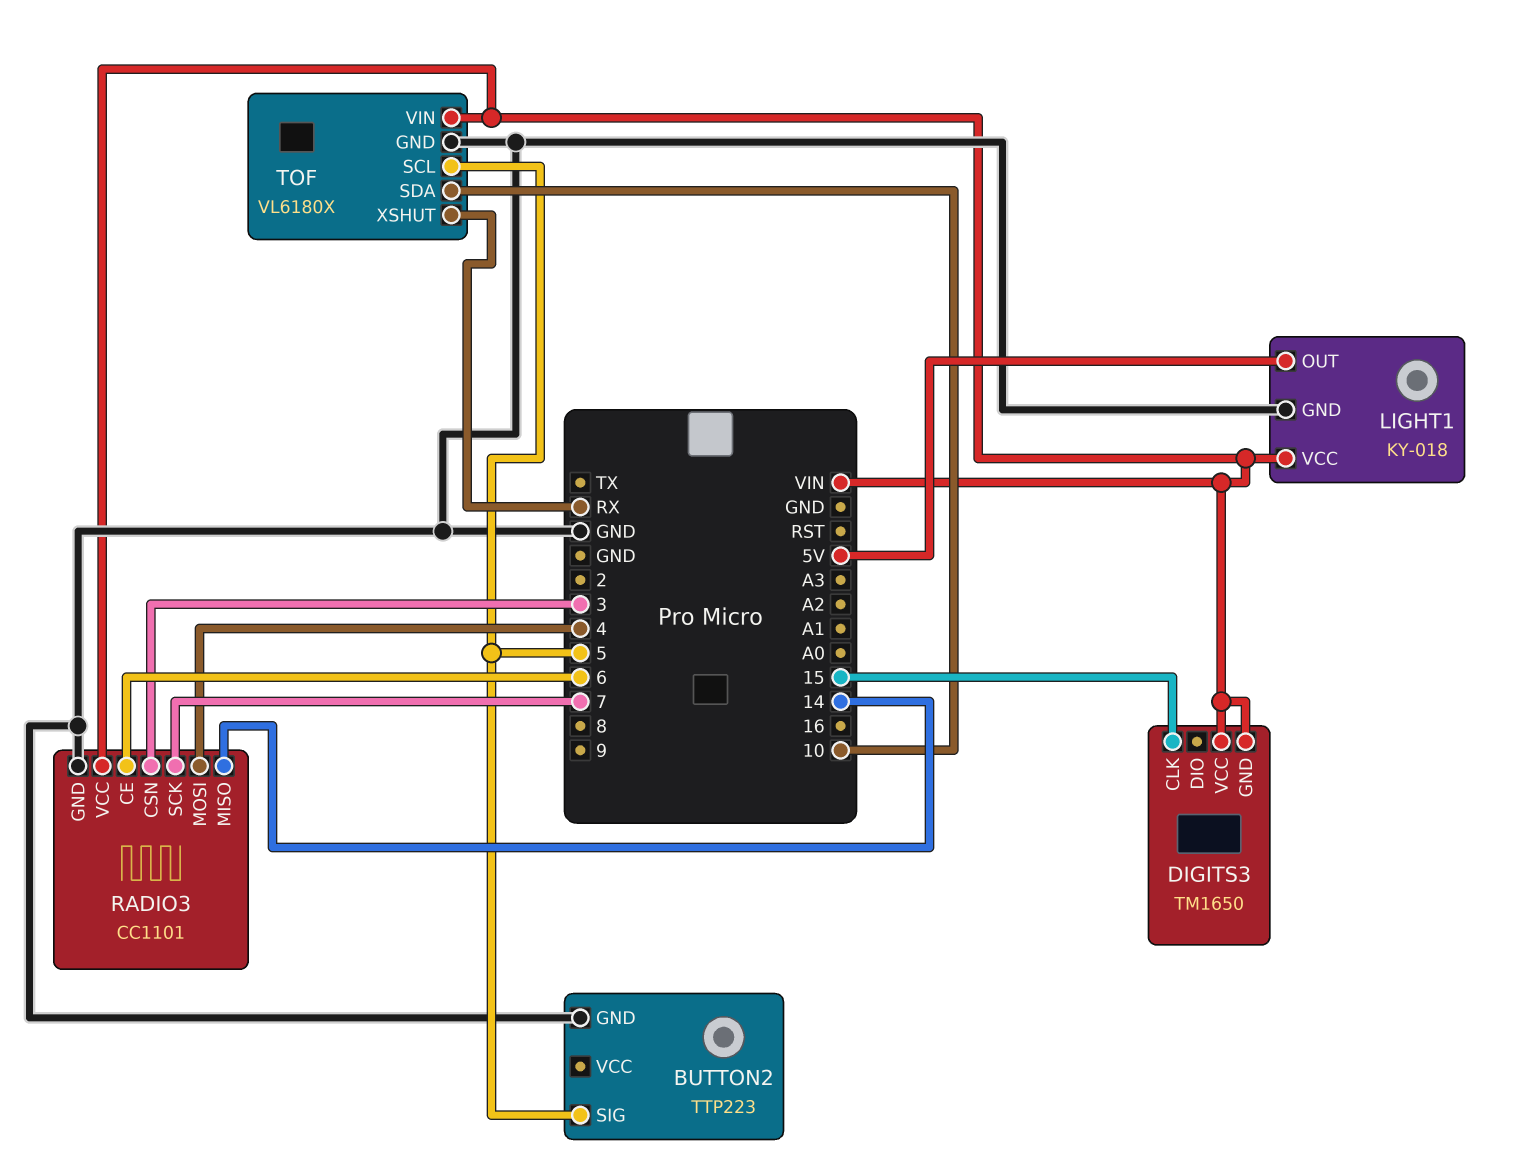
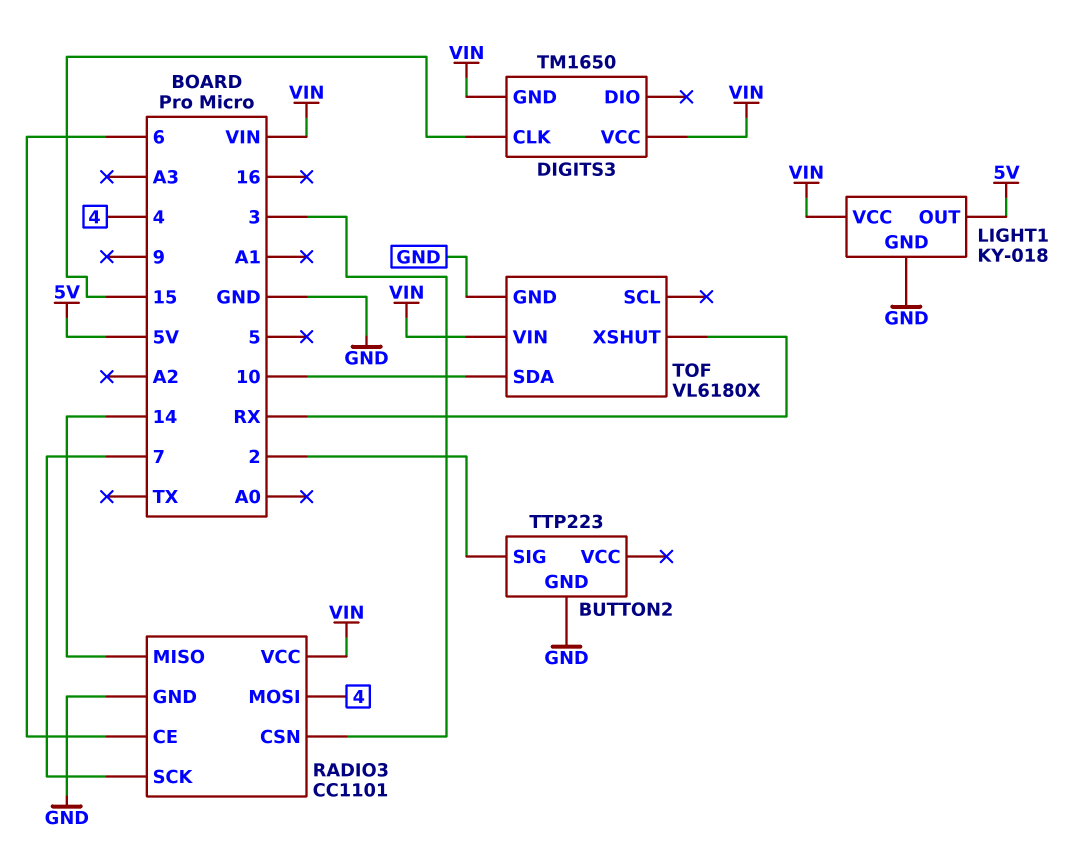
BUTTON2 pin SIG: 5 -> 2
TOF pin SCL: 5 -> none

